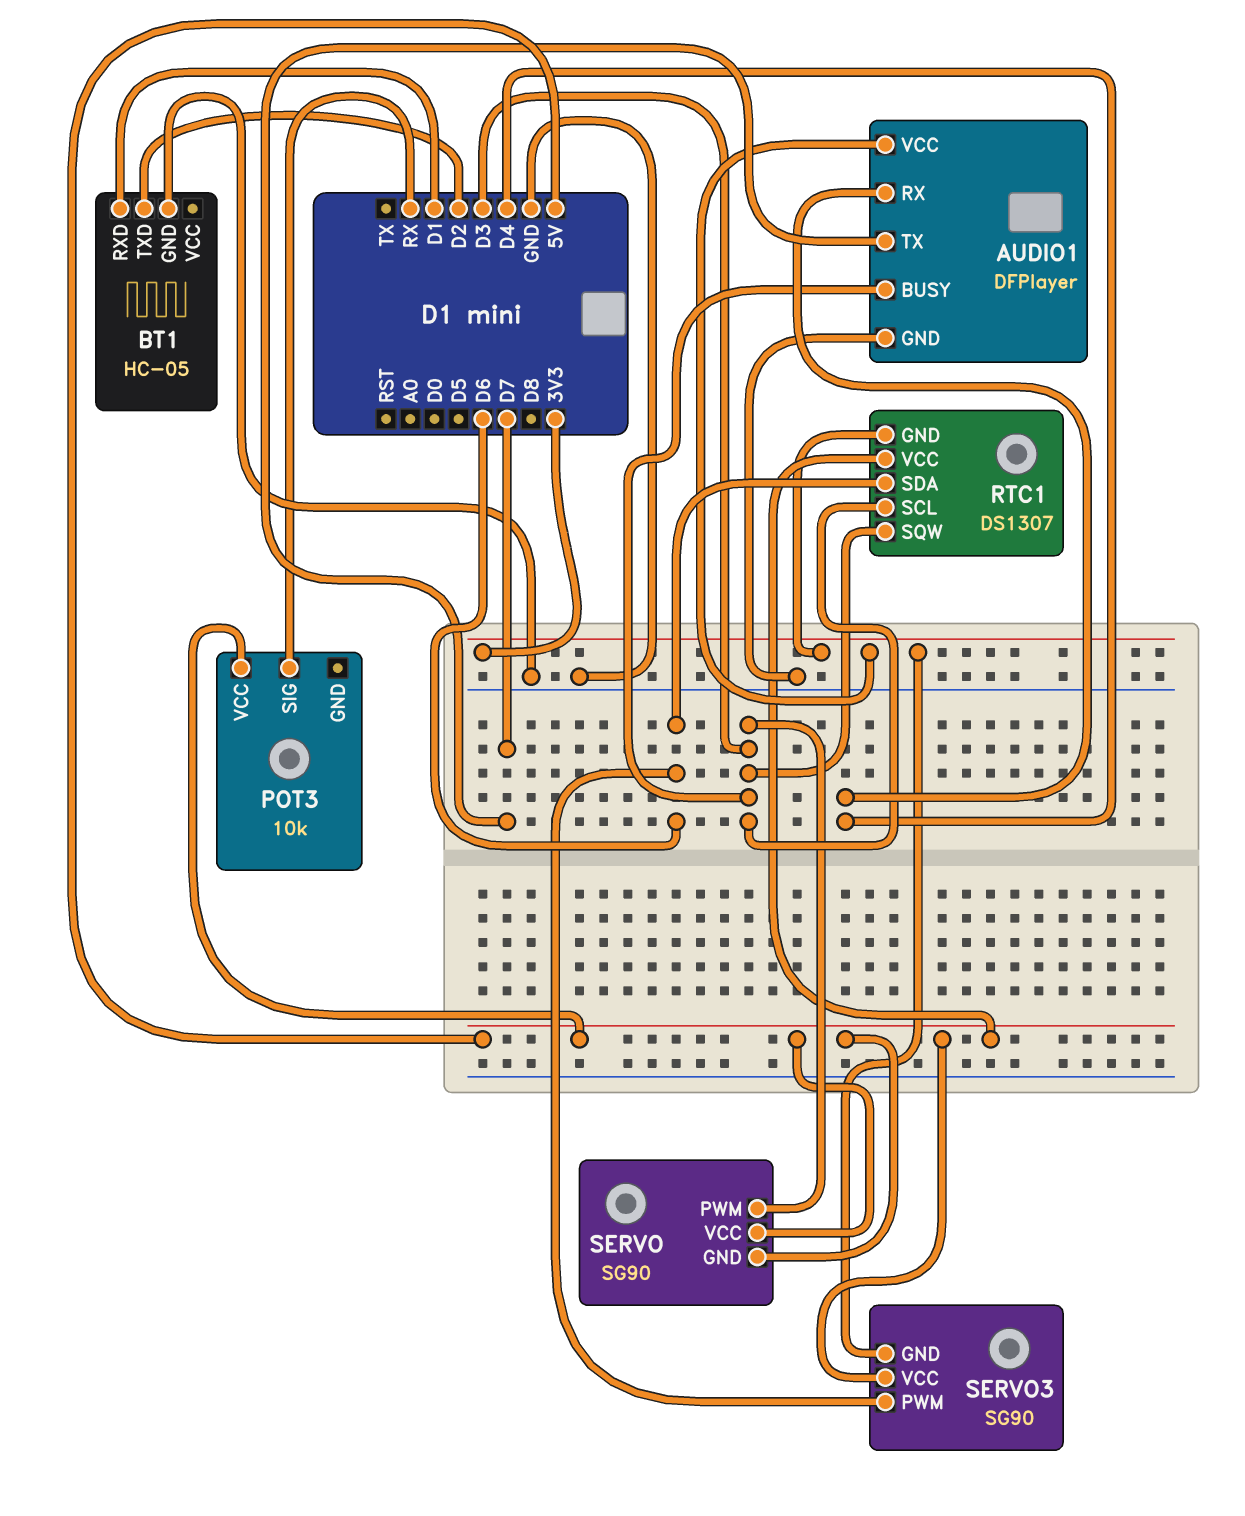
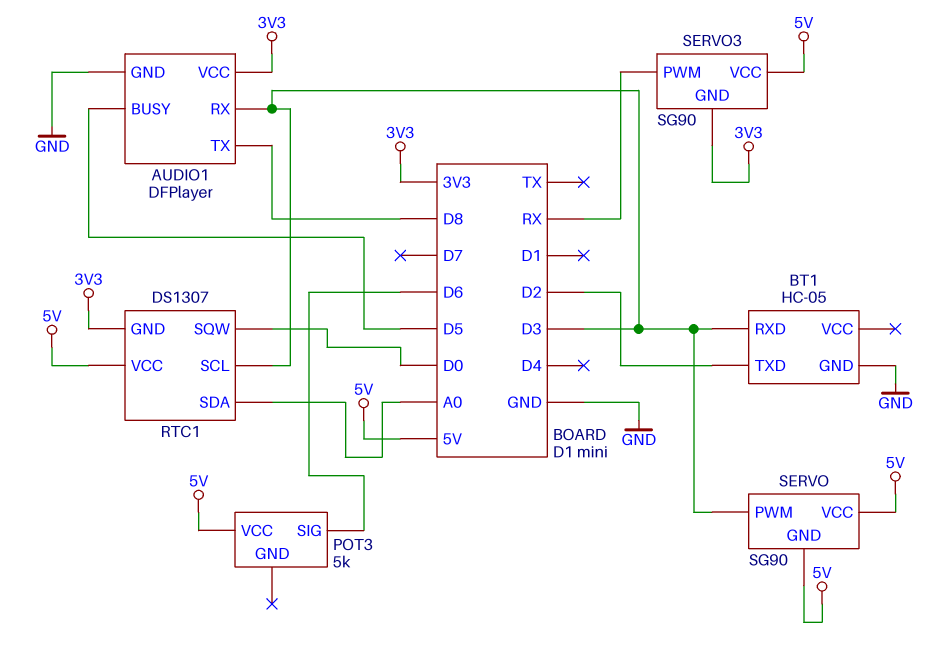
AUDIO1 pin BUSY: D3 -> D5
AUDIO1 pin RX: D4 -> D3
AUDIO1 pin TX: D7 -> D8
BT1 pin RXD: D1 -> D3
POT3: 10k -> 5k
POT3 pin SIG: RX -> D6
RTC1 pin SDA: D6 -> A0
RTC1 pin SQW: D3 -> D0
SERVO3 pin PWM: D6 -> RX

